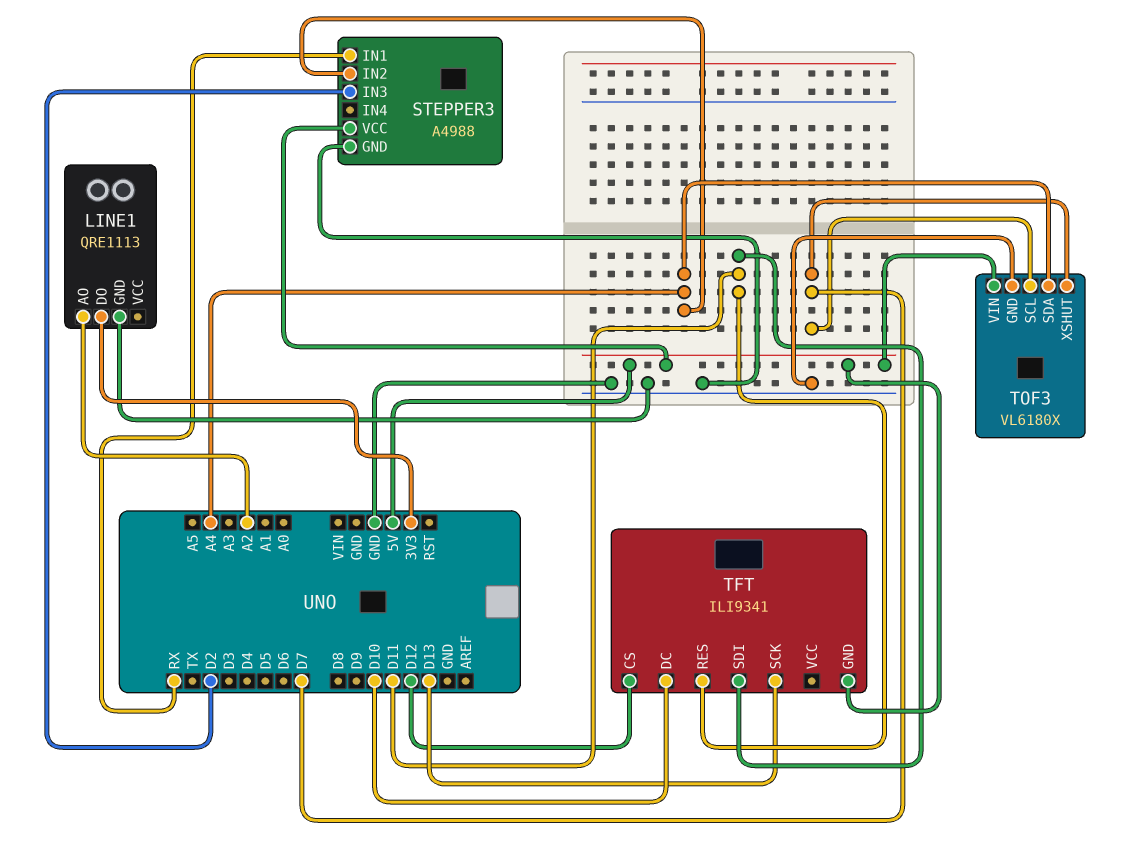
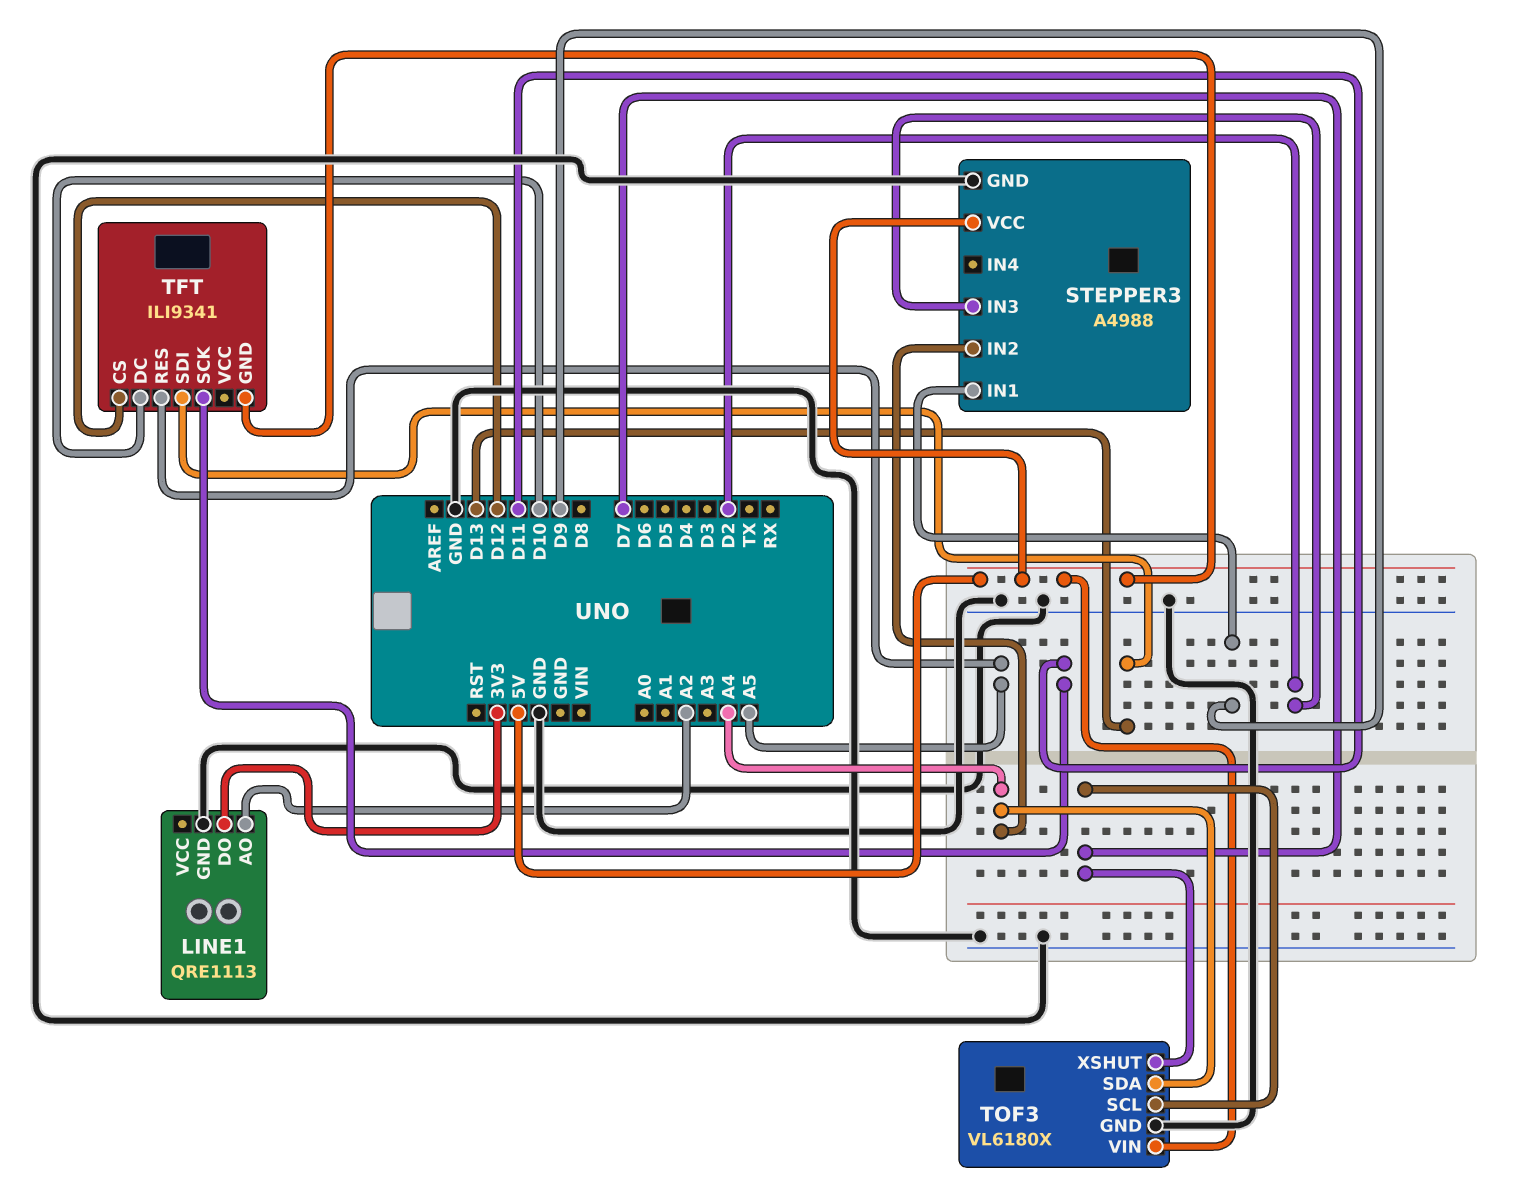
STEPPER3 pin IN1: RX -> D9
TFT pin RES: D11 -> A5
TFT pin SCK: D13 -> D11
TFT pin SDI: D11 -> D13

